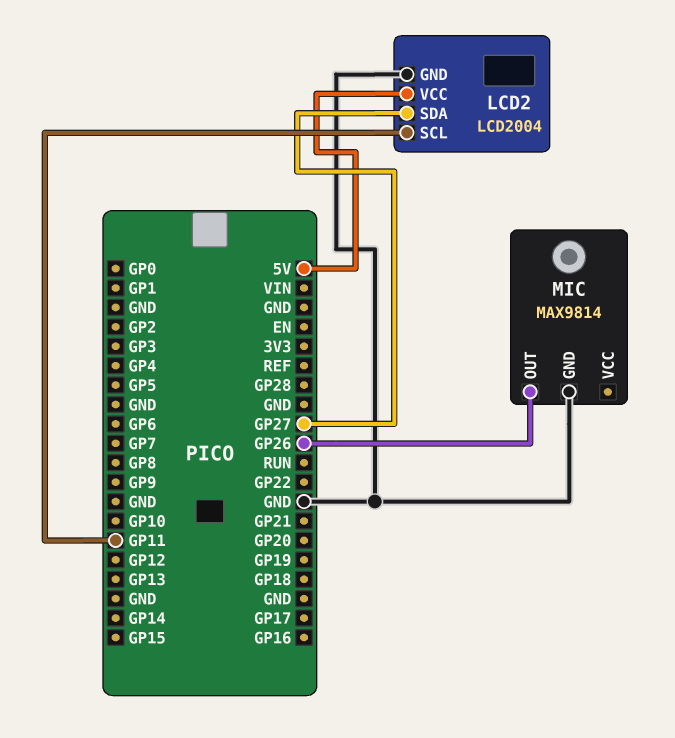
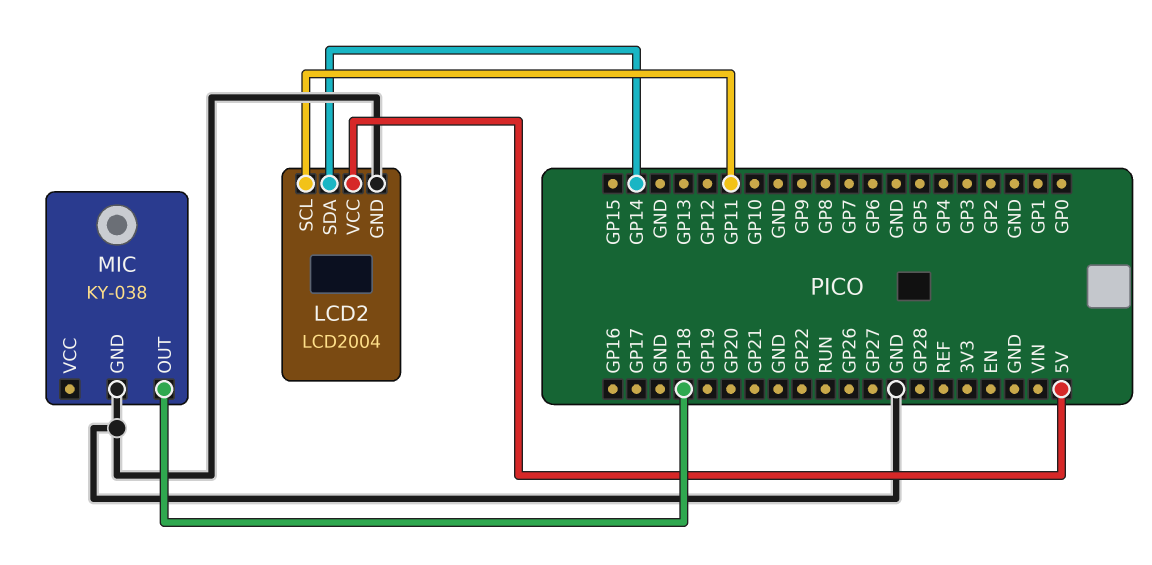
LCD2 pin SDA: GP27 -> GP14
MIC: MAX9814 -> KY-038
MIC pin OUT: GP26 -> GP18

